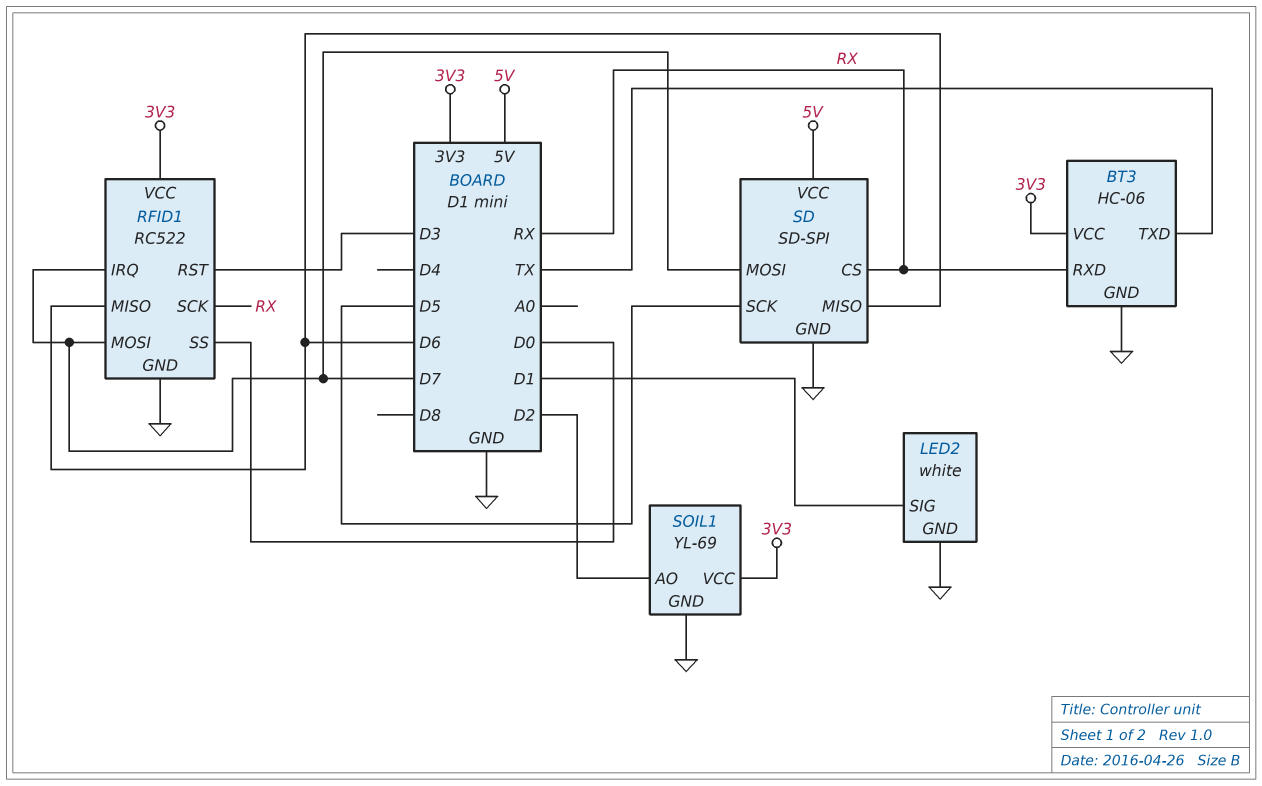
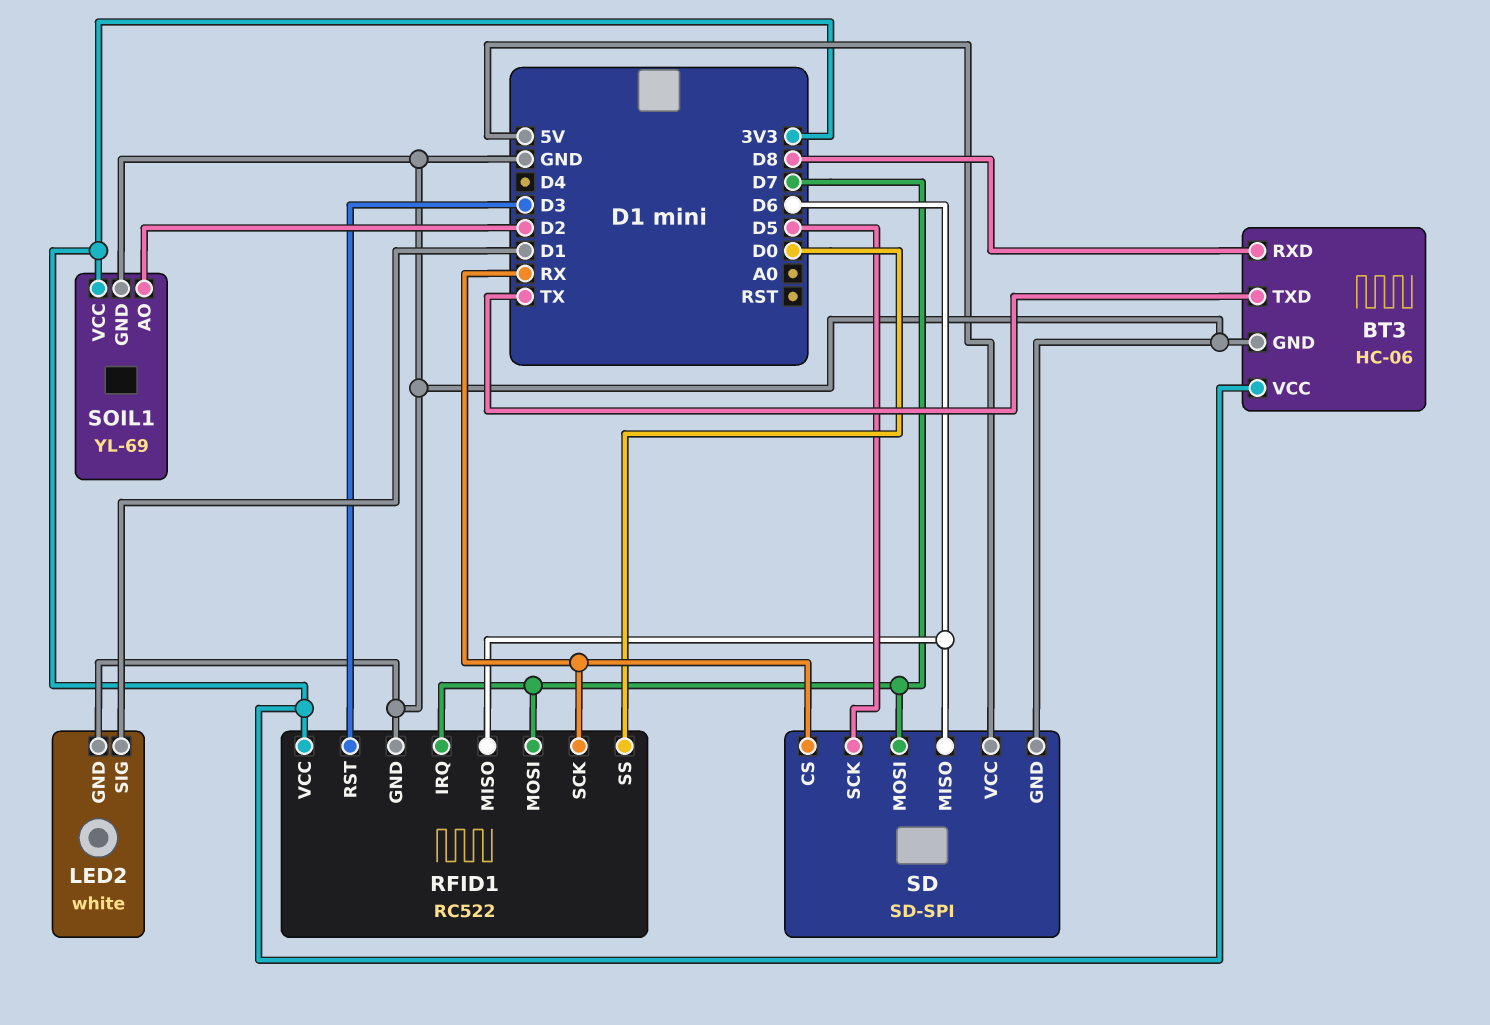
BT3 pin RXD: RX -> D8

